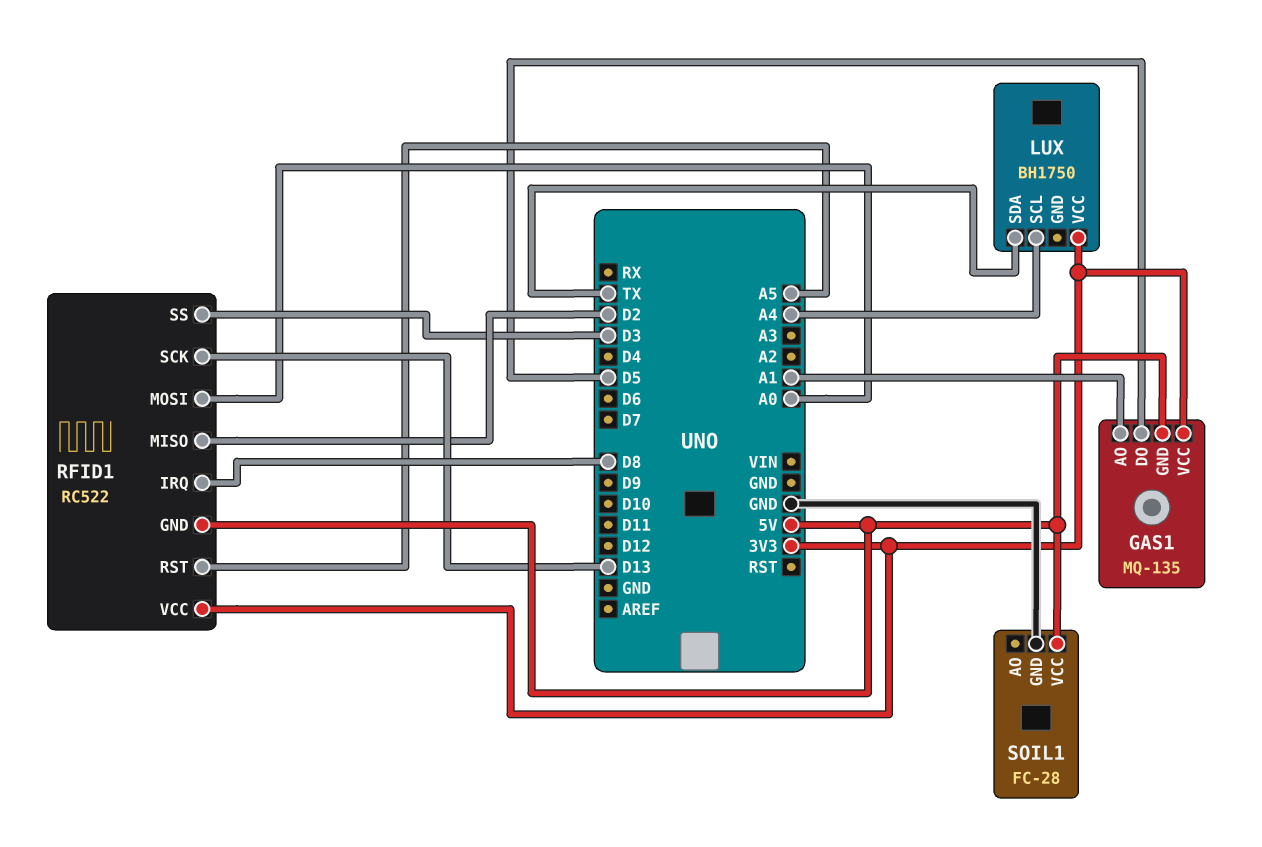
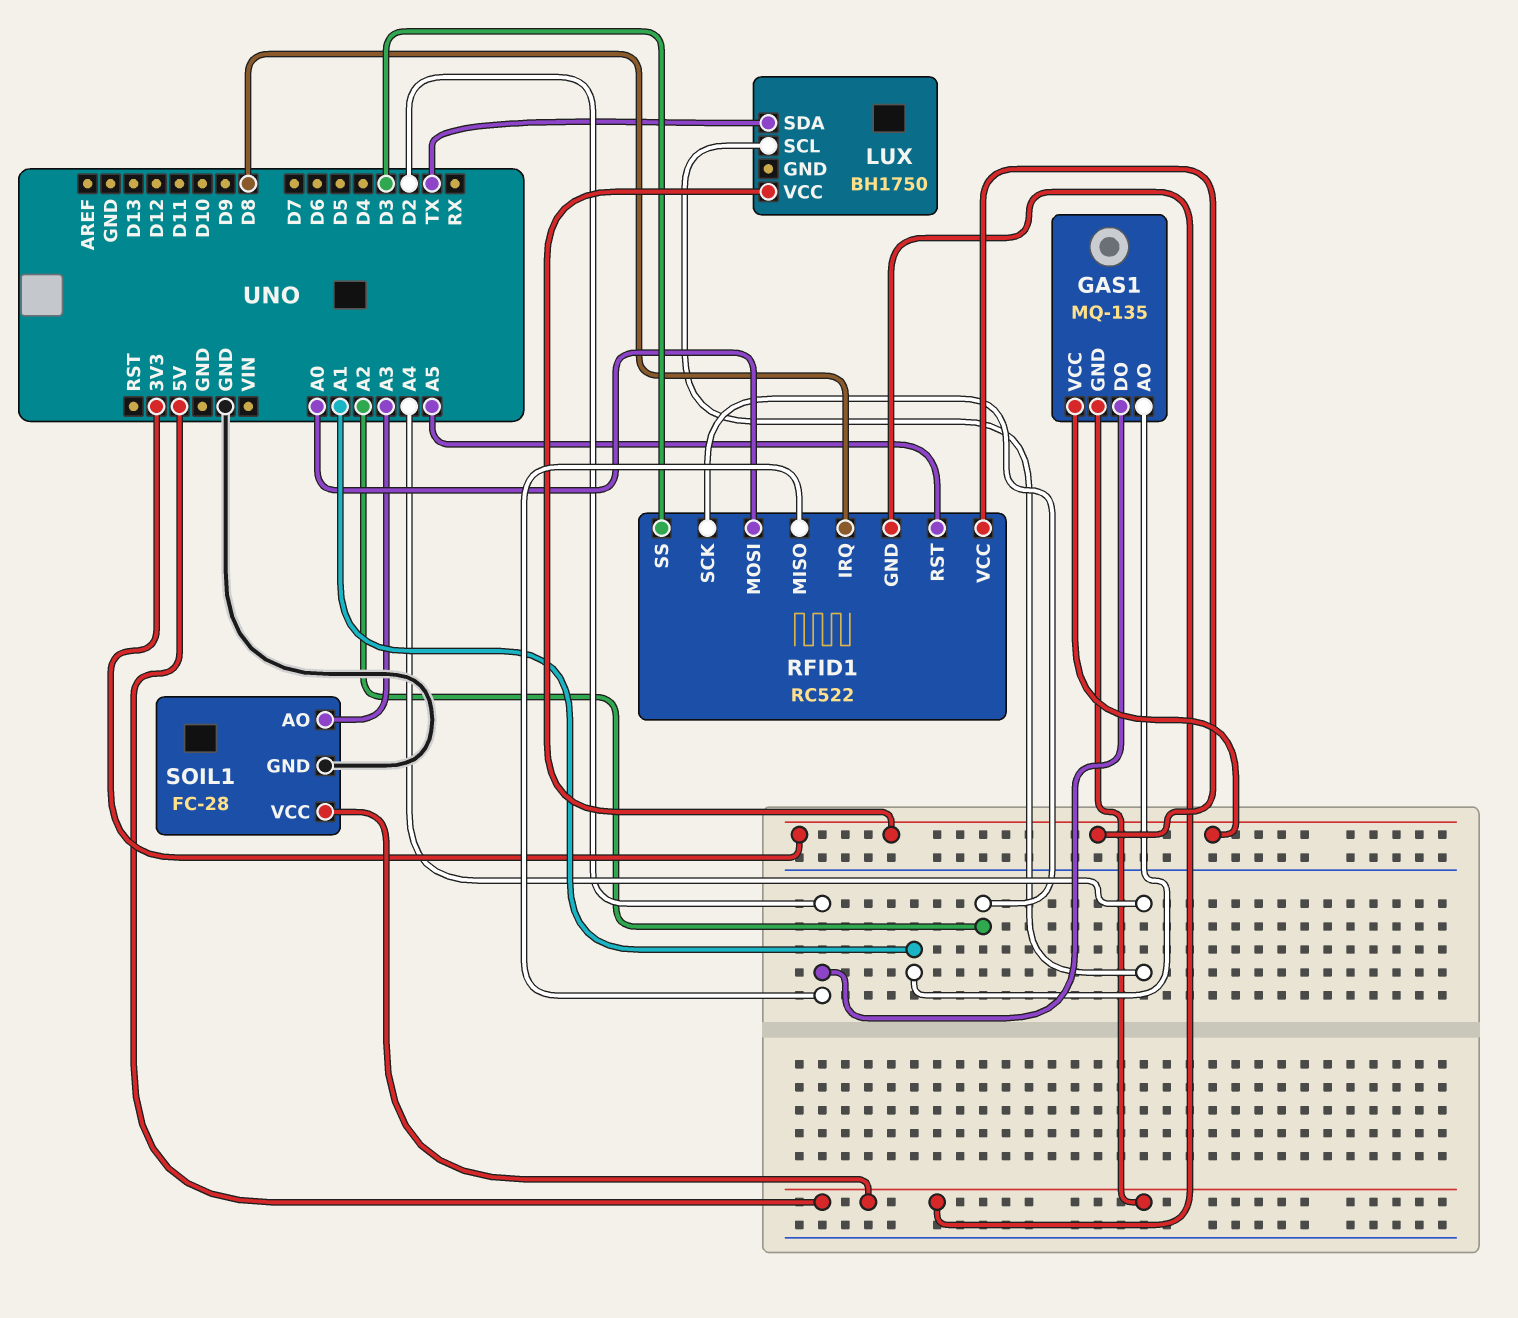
GAS1 pin DO: D5 -> D2
RFID1 pin SCK: D13 -> A2
SOIL1 pin AO: none -> A3

